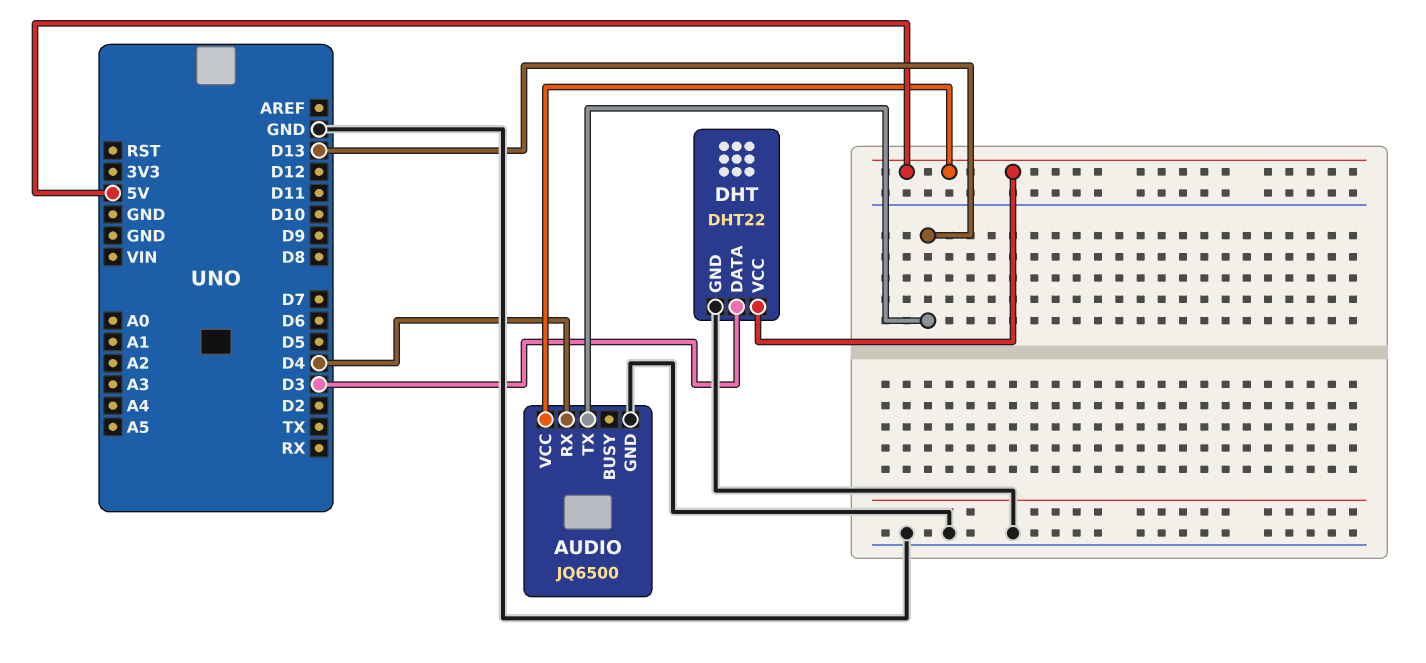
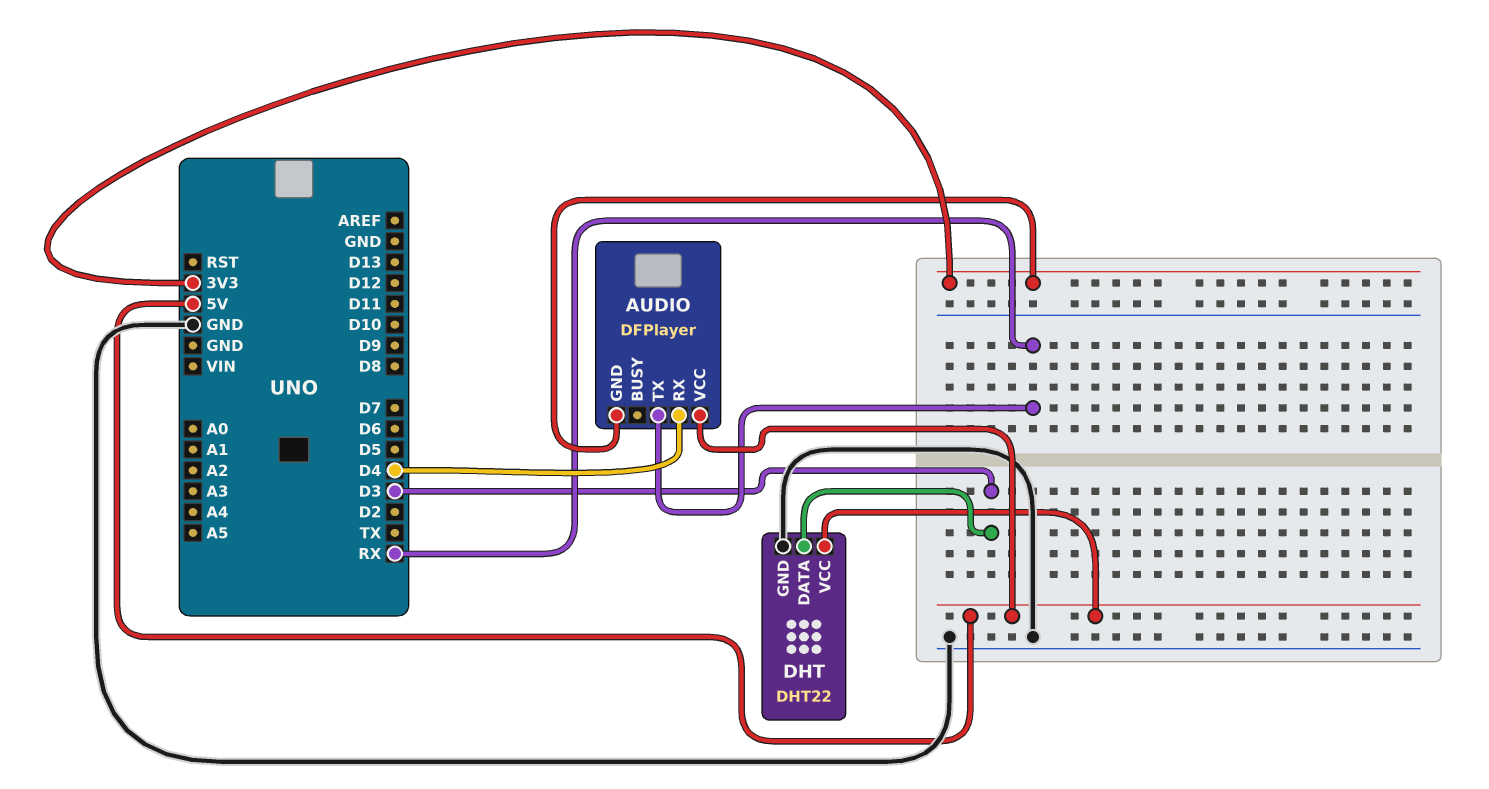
AUDIO: JQ6500 -> DFPlayer
AUDIO pin GND: GND -> 3V3
AUDIO pin TX: D13 -> RX

